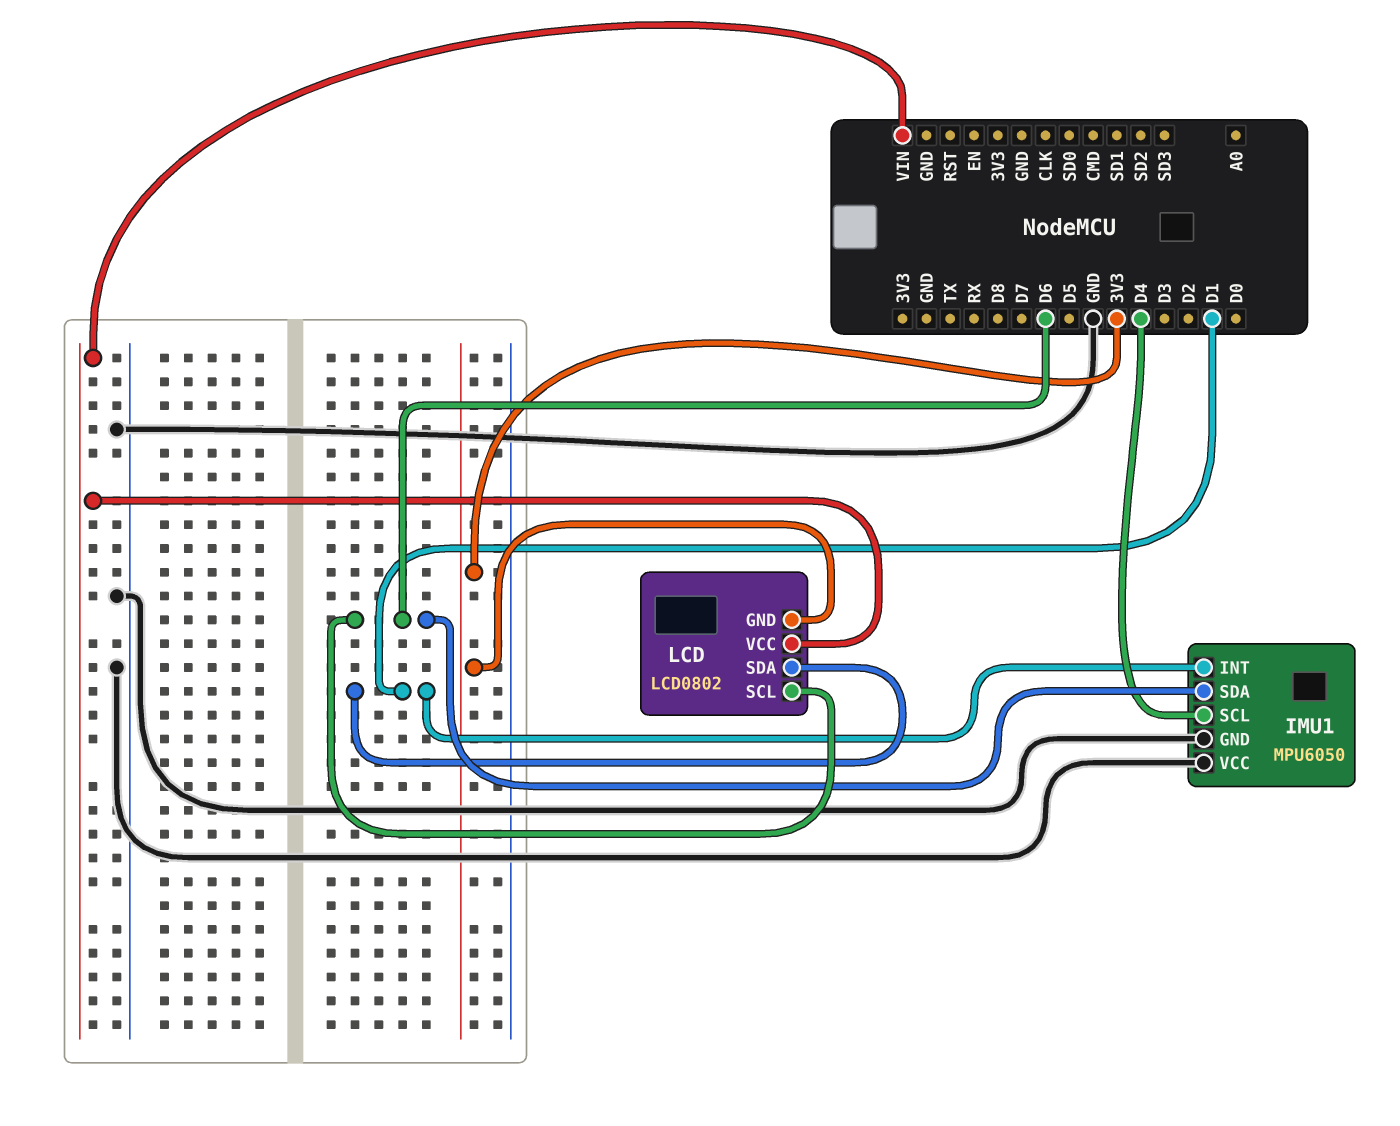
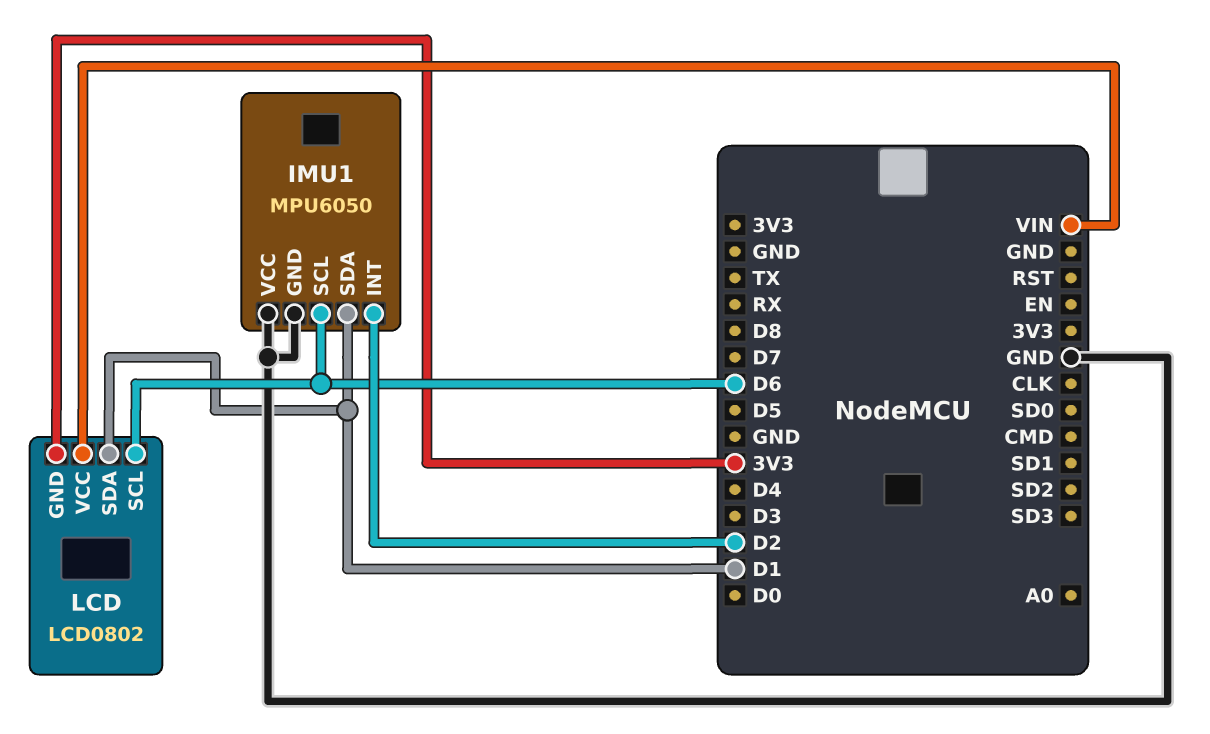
IMU1 pin INT: D1 -> D2
IMU1 pin SCL: D4 -> D6
IMU1 pin SDA: D6 -> D1

